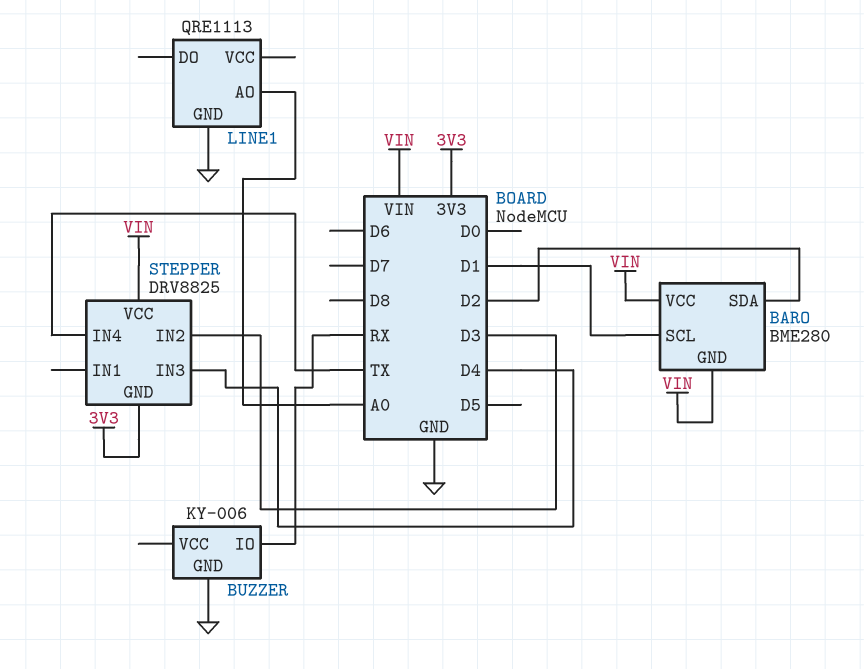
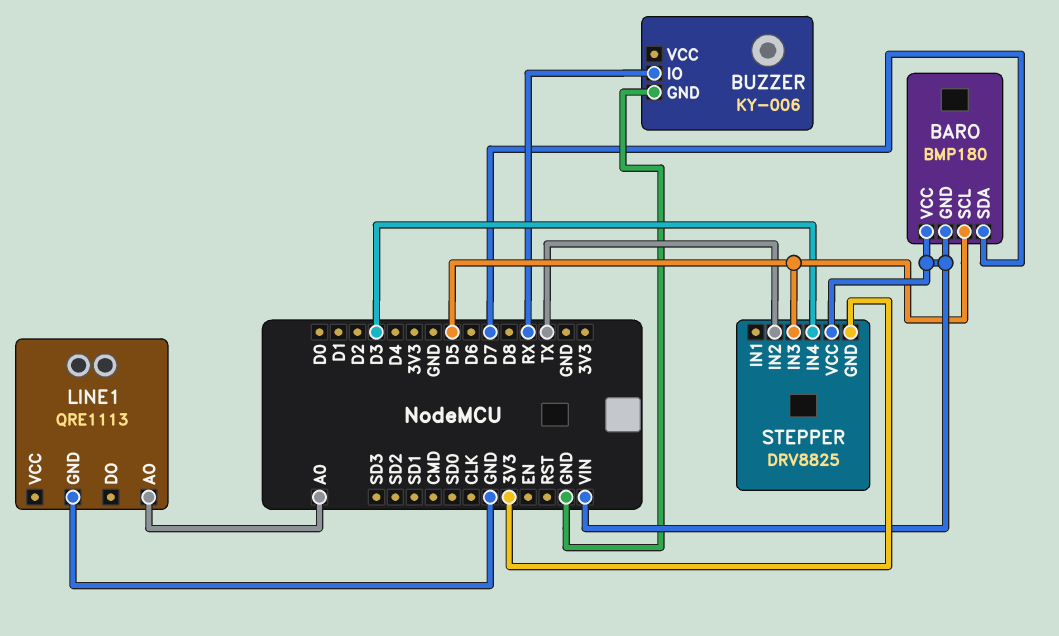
BARO: BME280 -> BMP180
BARO pin SCL: D1 -> D5
BARO pin SDA: D2 -> D7
STEPPER pin IN2: D3 -> TX
STEPPER pin IN3: D4 -> D5
STEPPER pin IN4: TX -> D3

